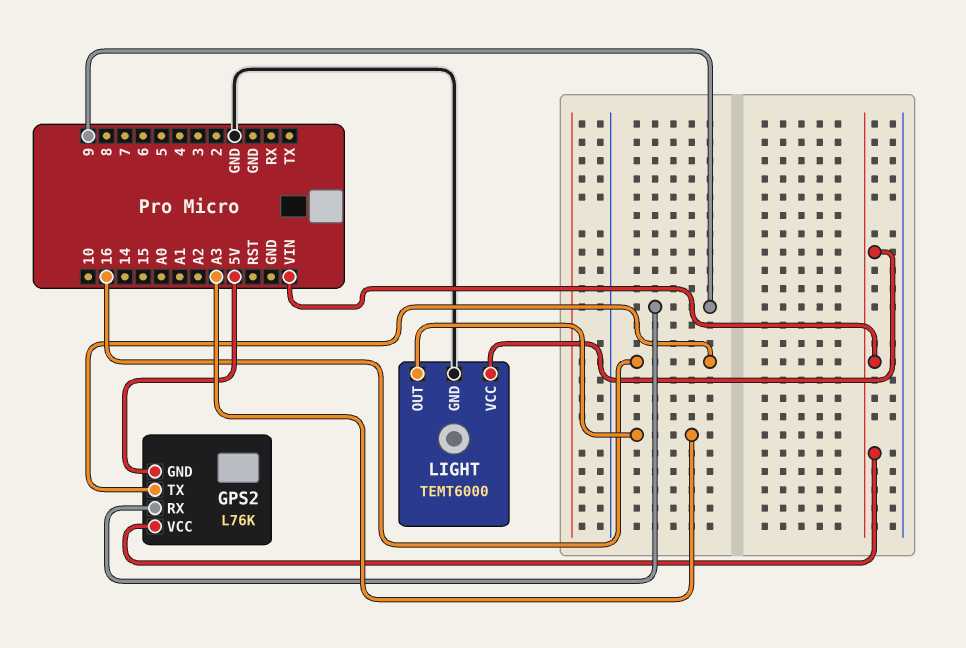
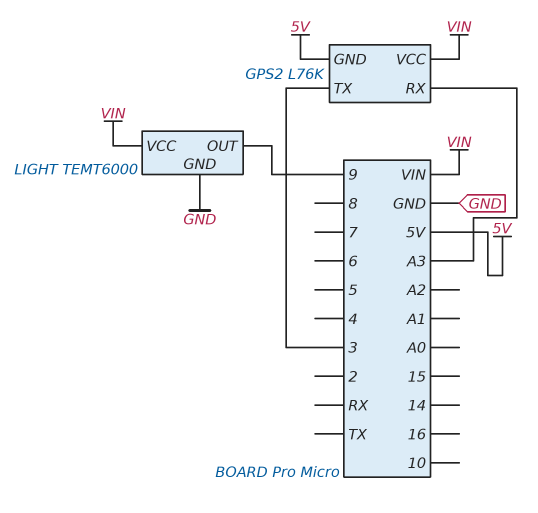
GPS2 pin RX: 9 -> A3
GPS2 pin TX: 16 -> 3
LIGHT pin OUT: A3 -> 9

